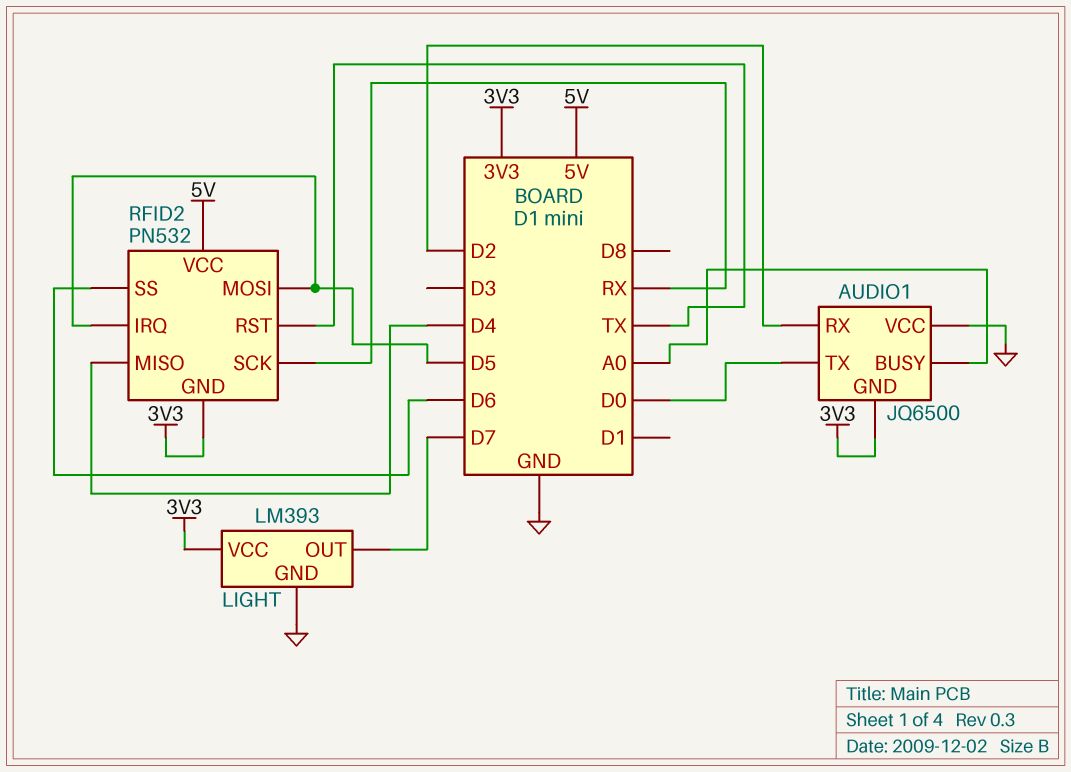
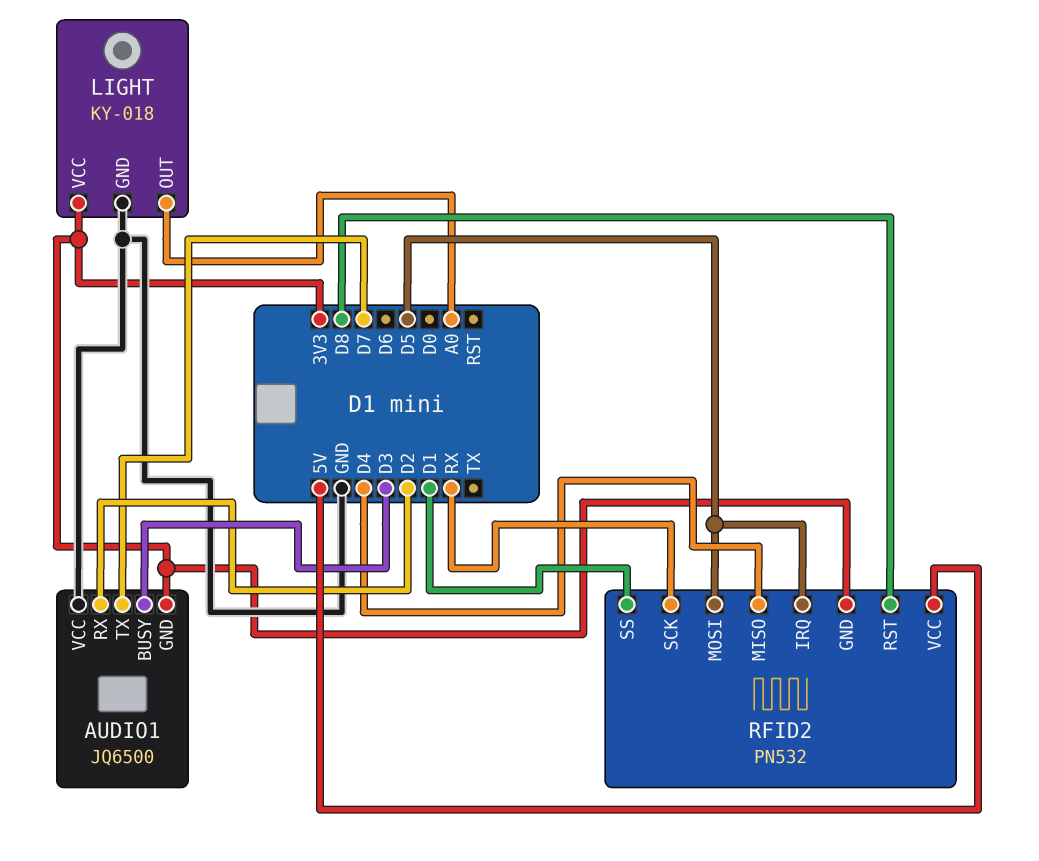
AUDIO1 pin BUSY: A0 -> D3
AUDIO1 pin TX: D0 -> D7
LIGHT: LM393 -> KY-018
LIGHT pin OUT: D7 -> A0
RFID2 pin RST: TX -> D8
RFID2 pin SS: D6 -> D1

